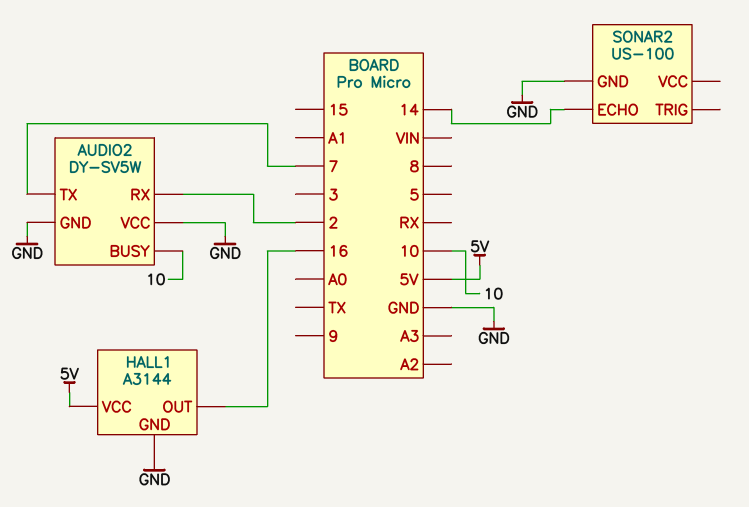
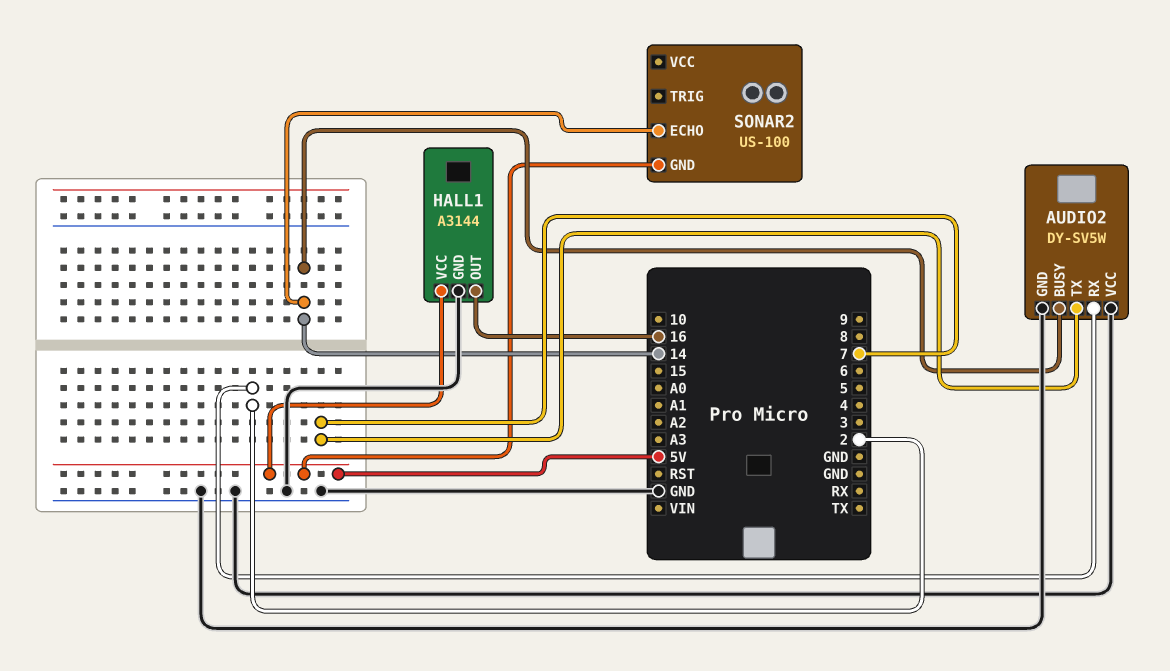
AUDIO2 pin BUSY: 10 -> 14
SONAR2 pin GND: GND -> 5V

